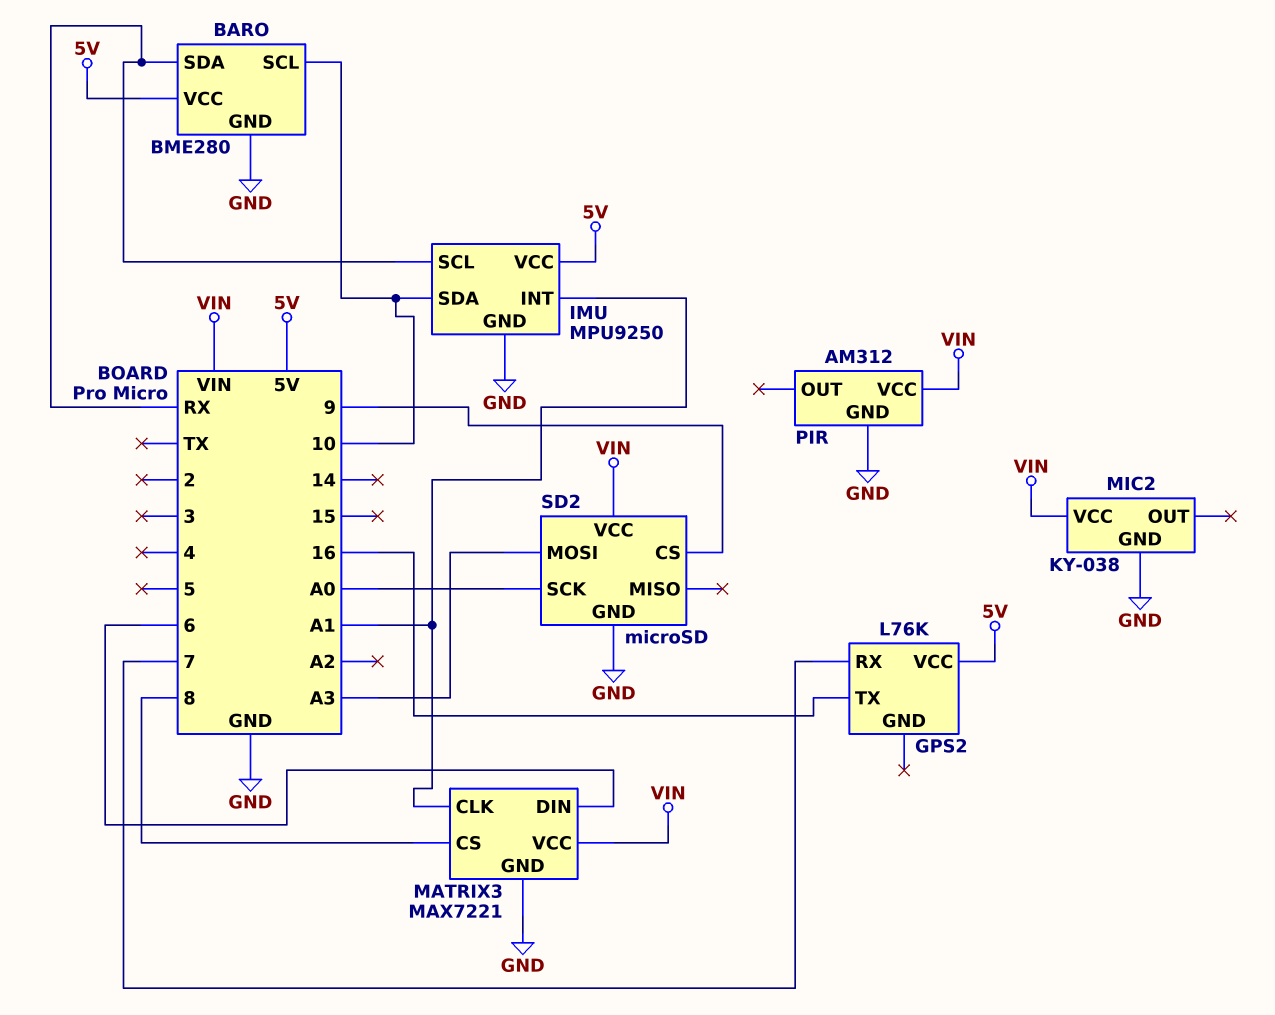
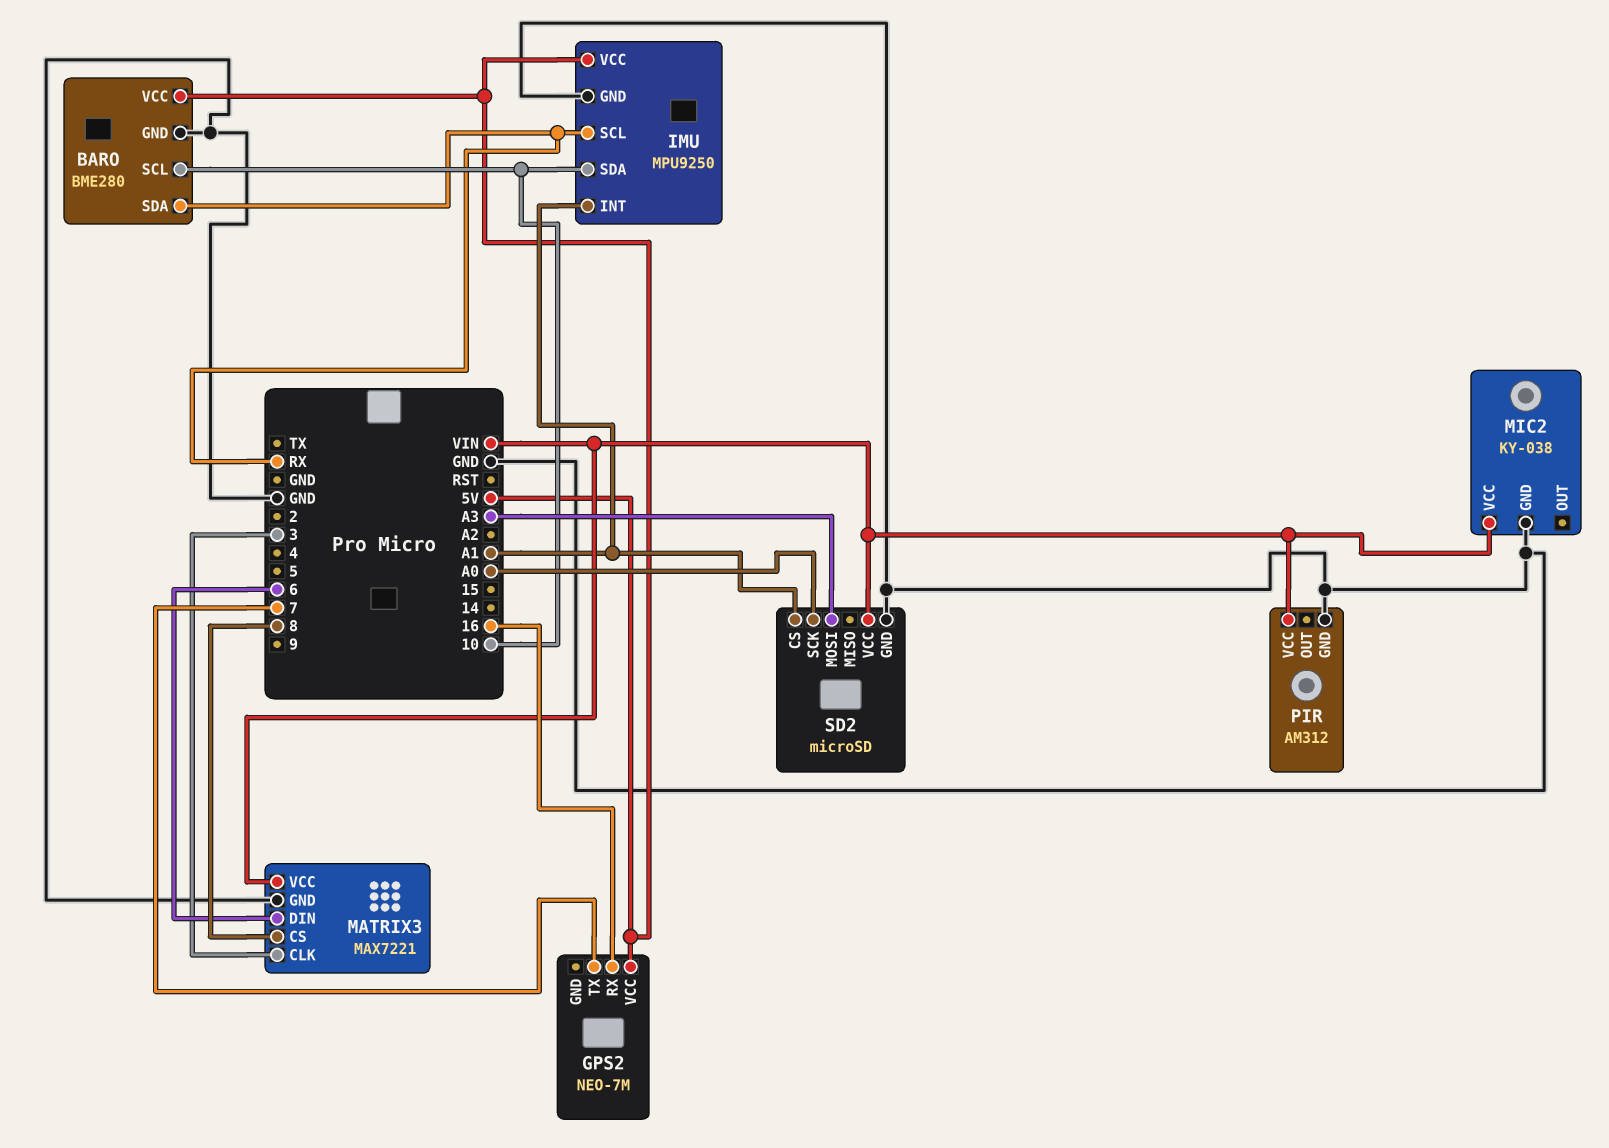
GPS2: L76K -> NEO-7M
GPS2 pin RX: 7 -> 16
GPS2 pin TX: 16 -> 7
MATRIX3 pin CLK: A1 -> 3
SD2 pin CS: 9 -> A1

